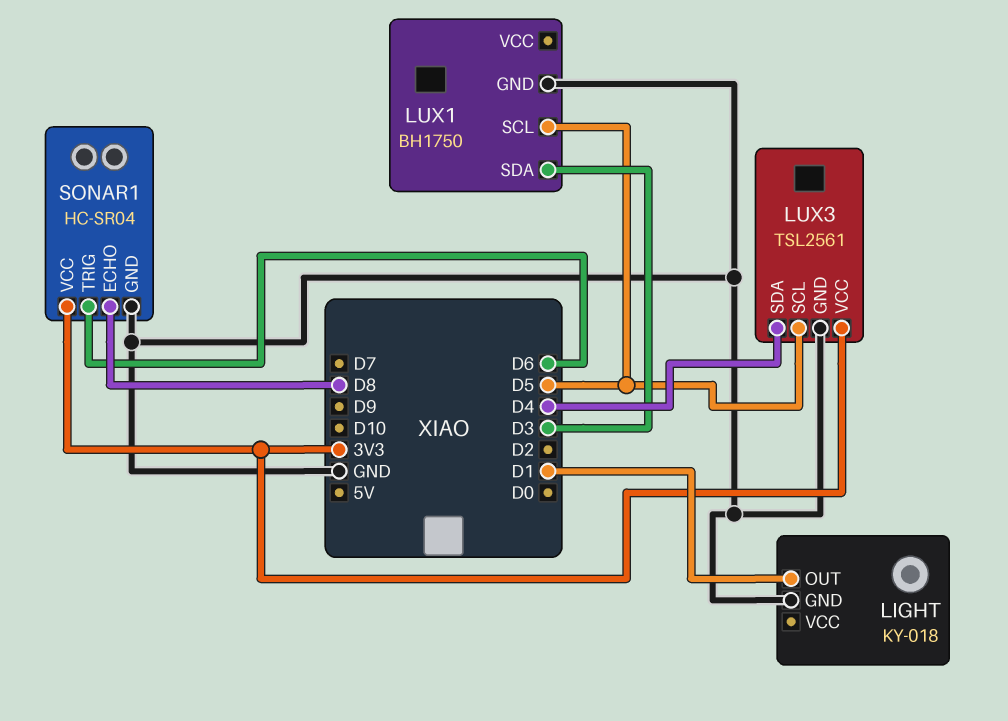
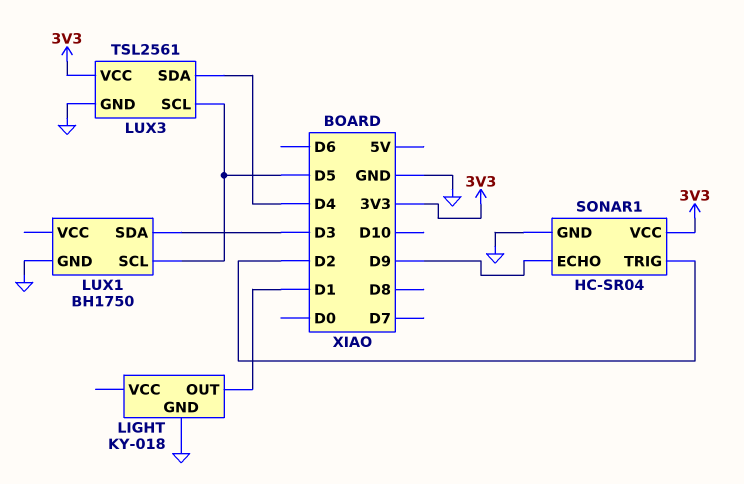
SONAR1 pin ECHO: D8 -> D9
SONAR1 pin TRIG: D6 -> D2

